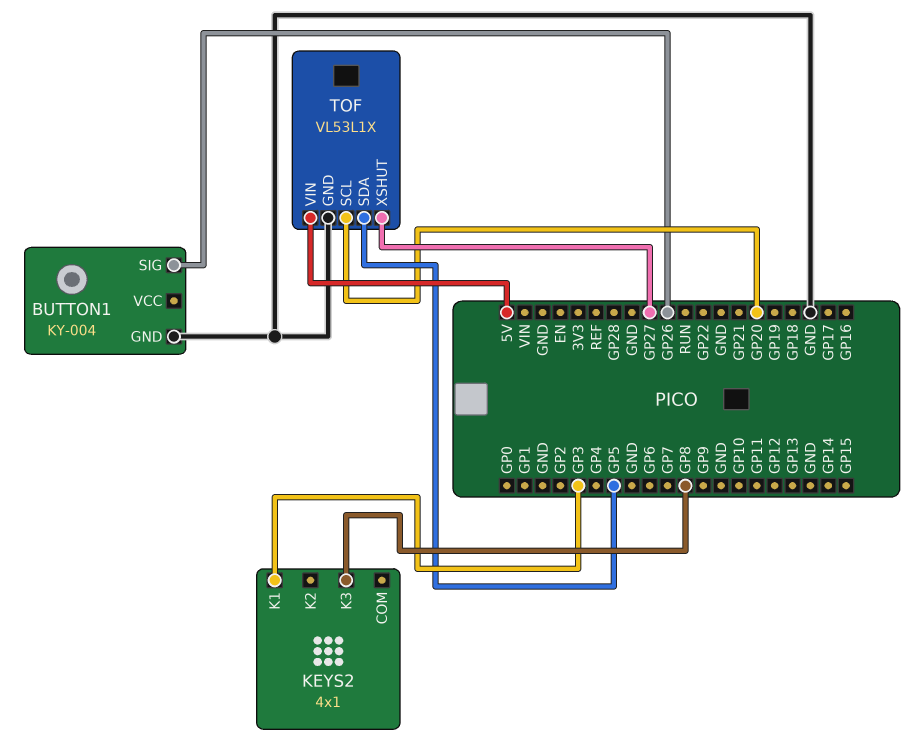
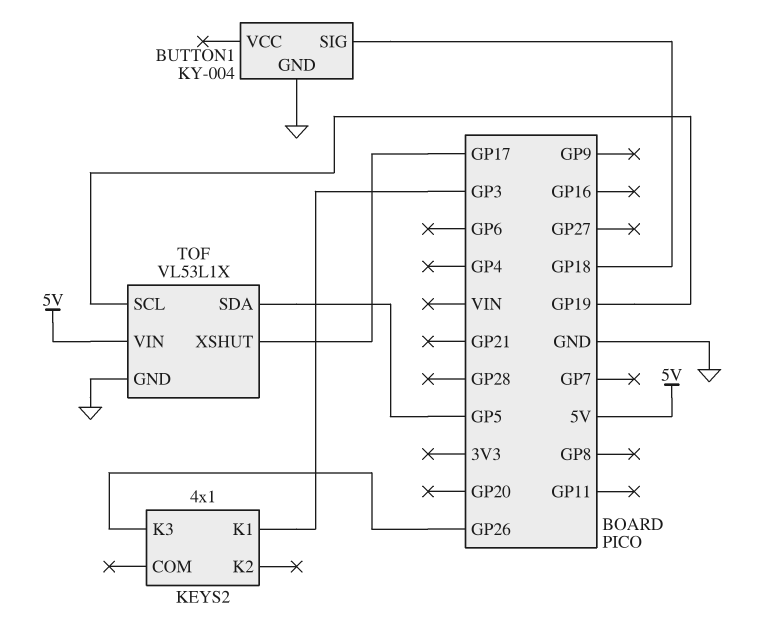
BUTTON1 pin SIG: GP26 -> GP18
KEYS2 pin K3: GP8 -> GP26
TOF pin SCL: GP20 -> GP19
TOF pin XSHUT: GP27 -> GP17

